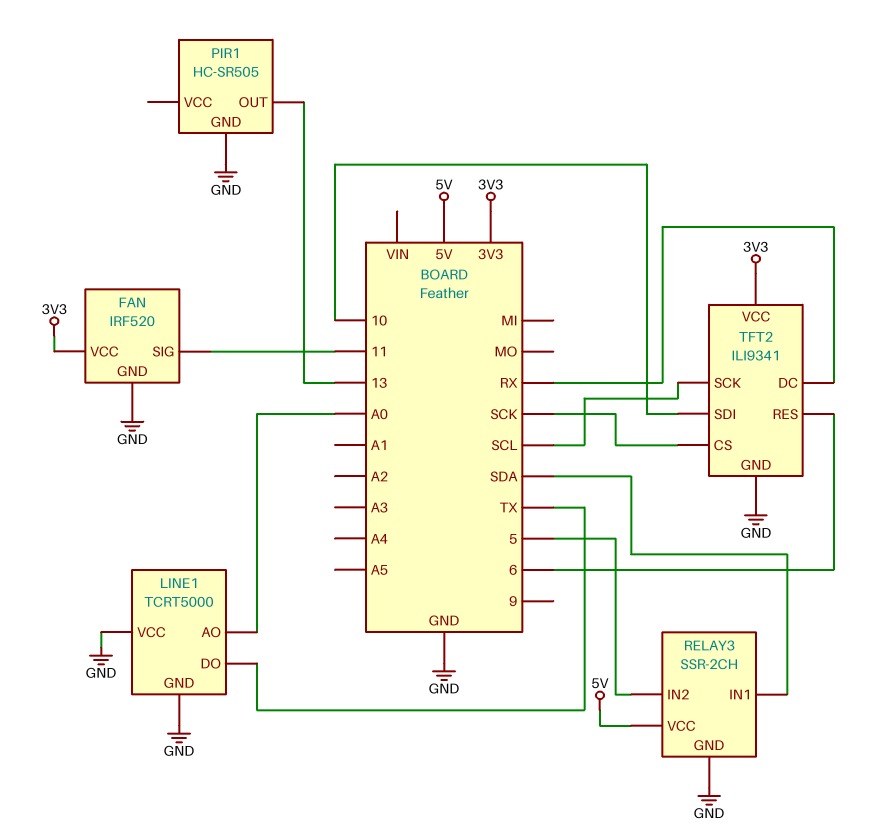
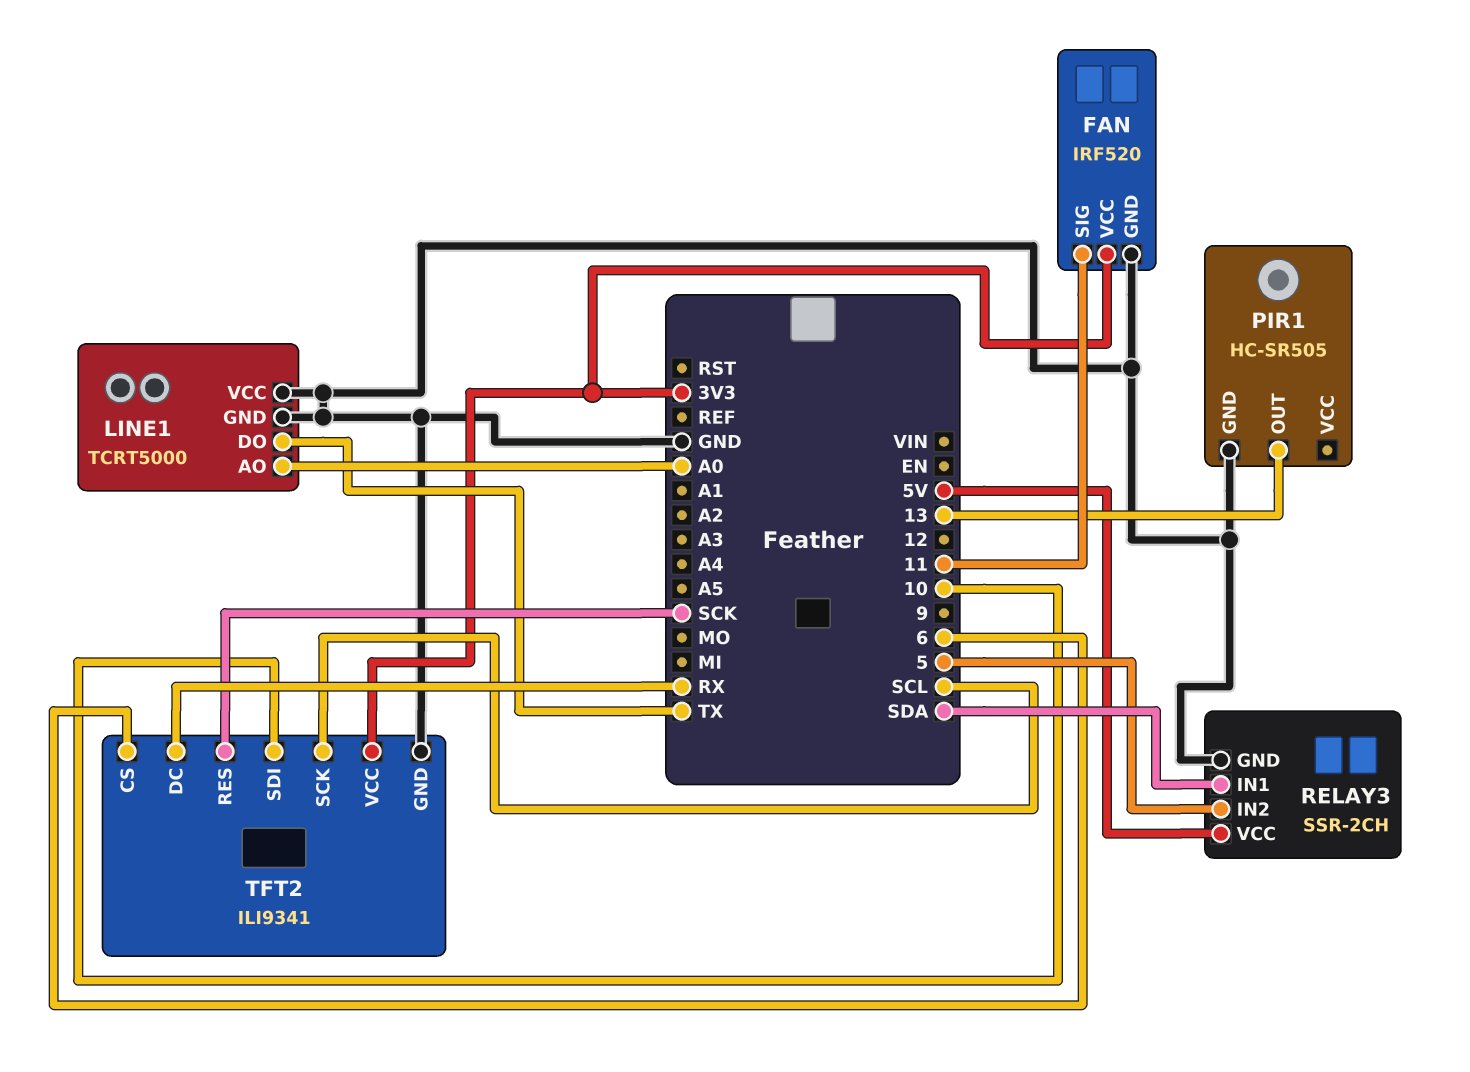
TFT2 pin CS: SCK -> 6
TFT2 pin RES: 6 -> SCK

